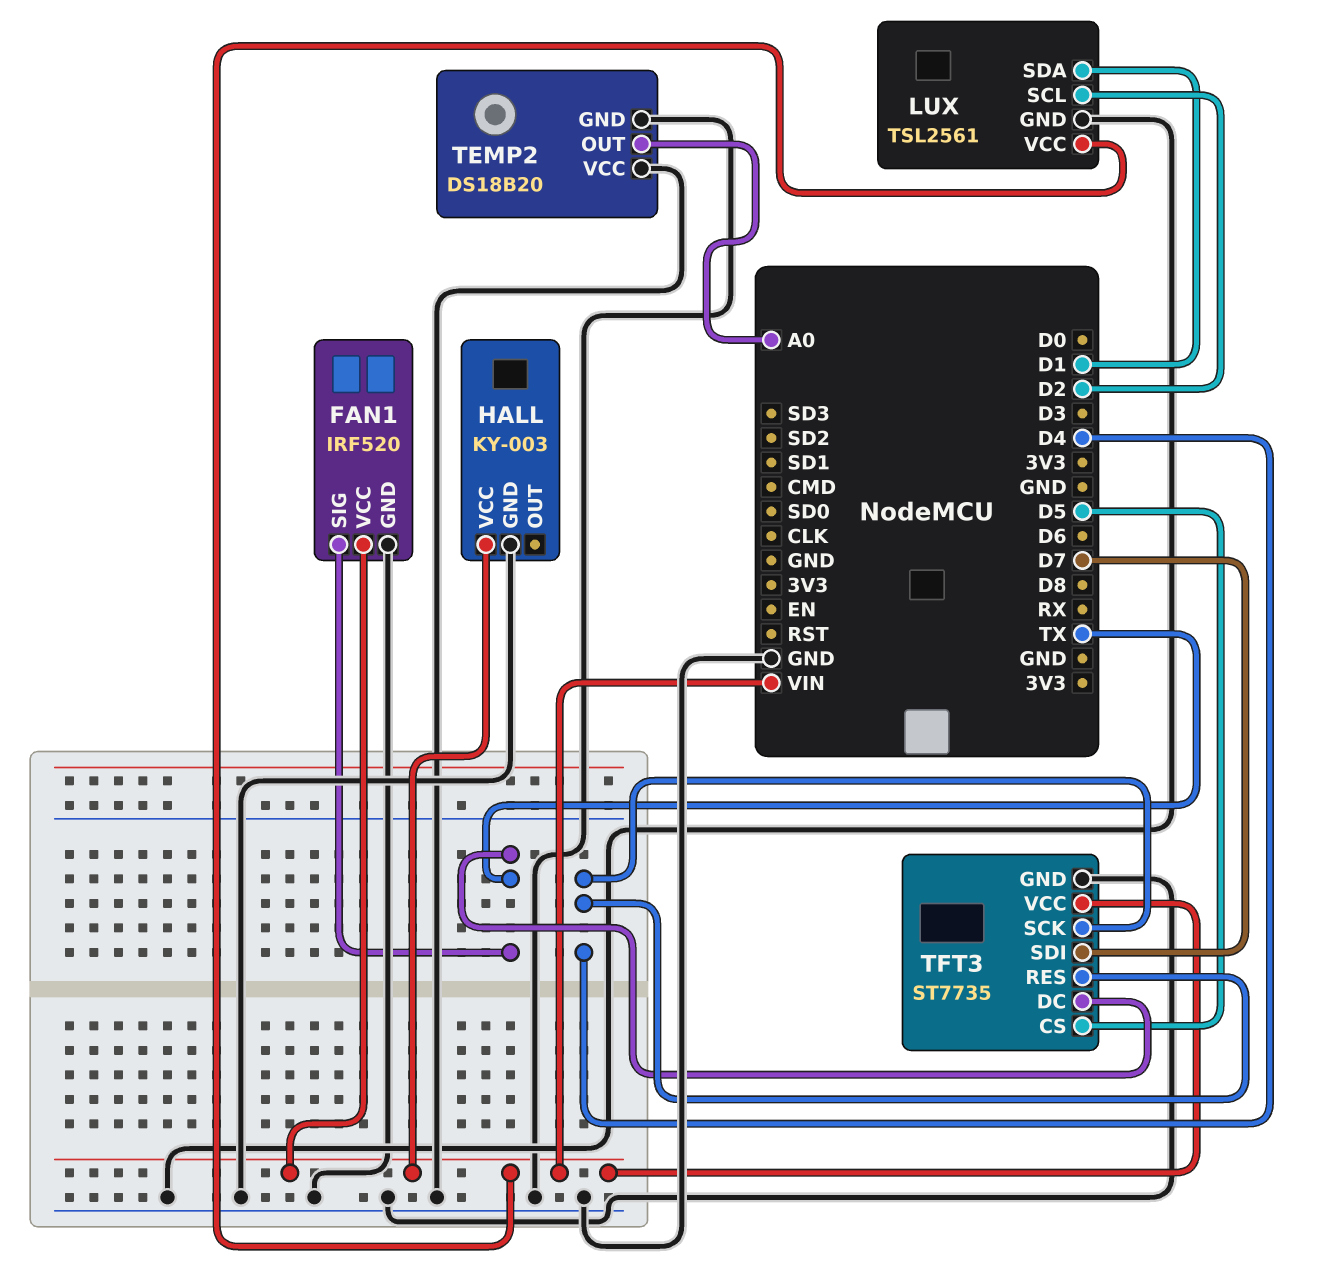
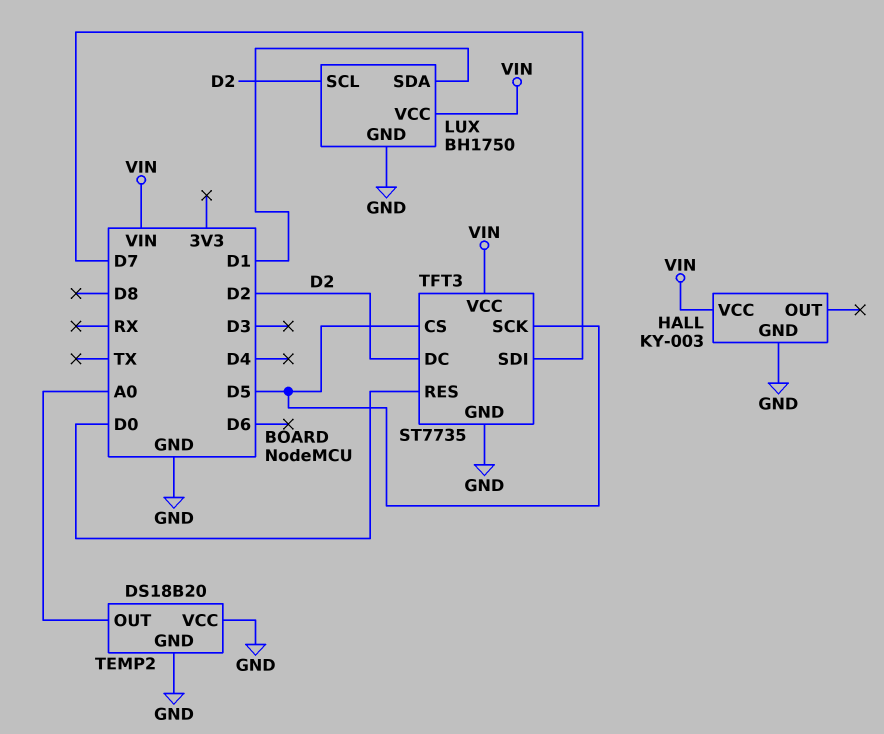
FAN1: IRF520 -> none
FAN1 pin GND: GND -> none
FAN1 pin SIG: TX -> none
FAN1 pin VCC: VIN -> none
LUX: TSL2561 -> BH1750
TFT3 pin DC: TX -> D2
TFT3 pin RES: D4 -> D0
TFT3 pin SCK: D4 -> D5

